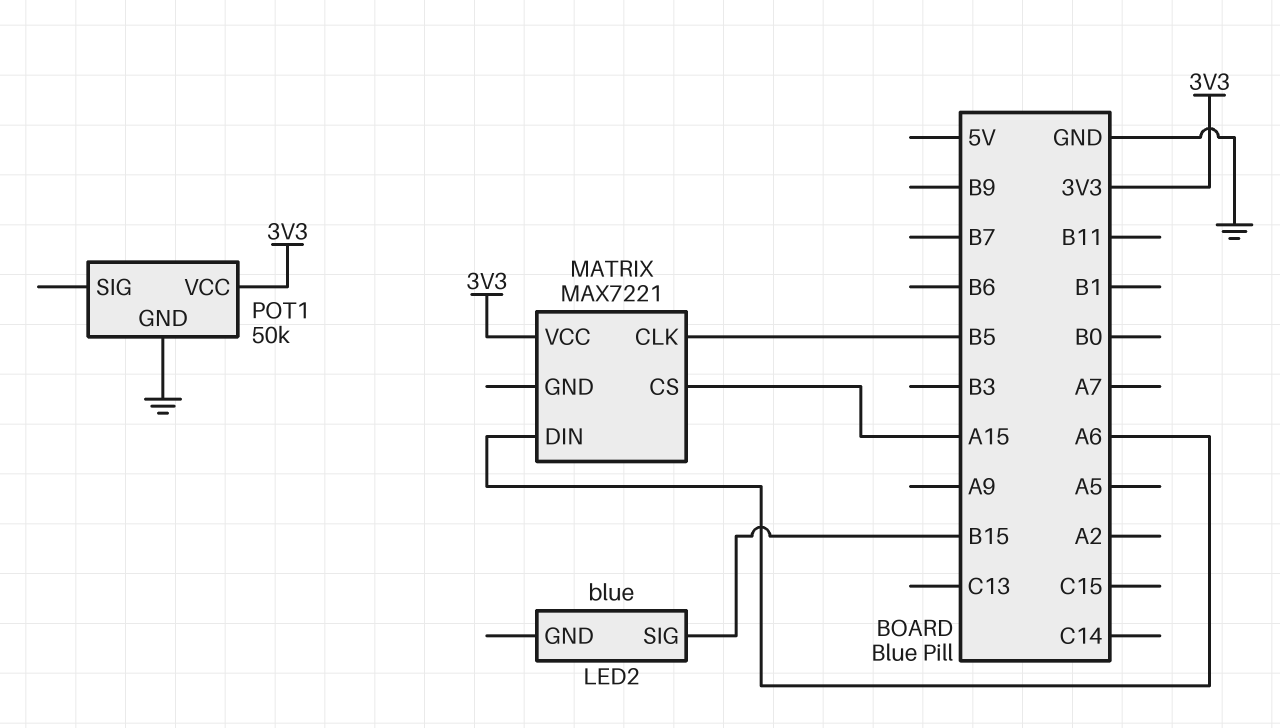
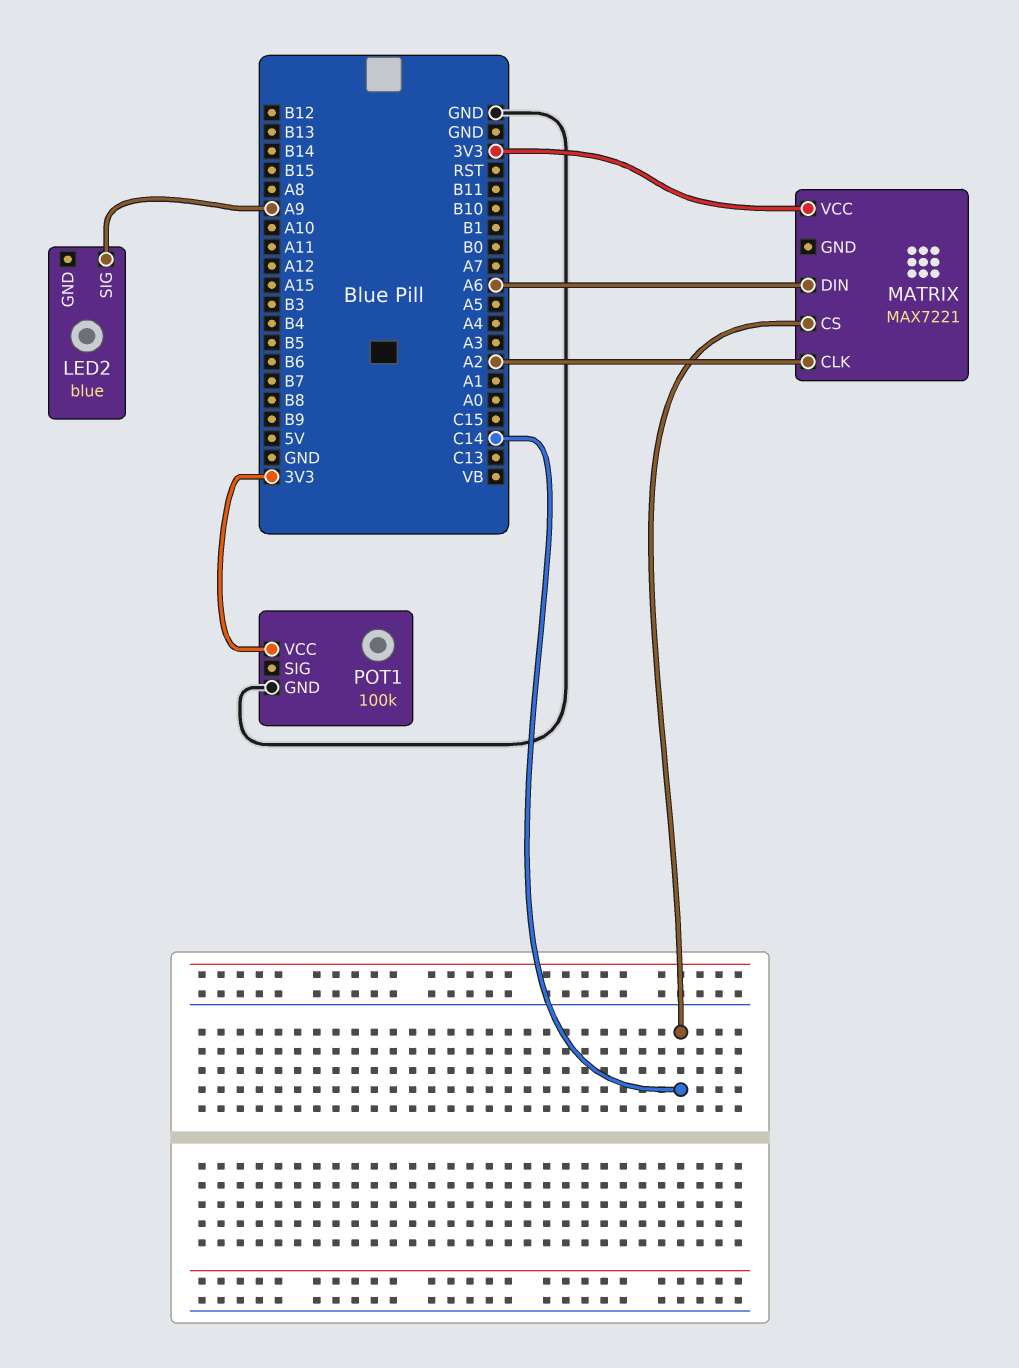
LED2 pin SIG: B15 -> A9
MATRIX pin CLK: B5 -> A2
MATRIX pin CS: A15 -> C14
POT1: 50k -> 100k

